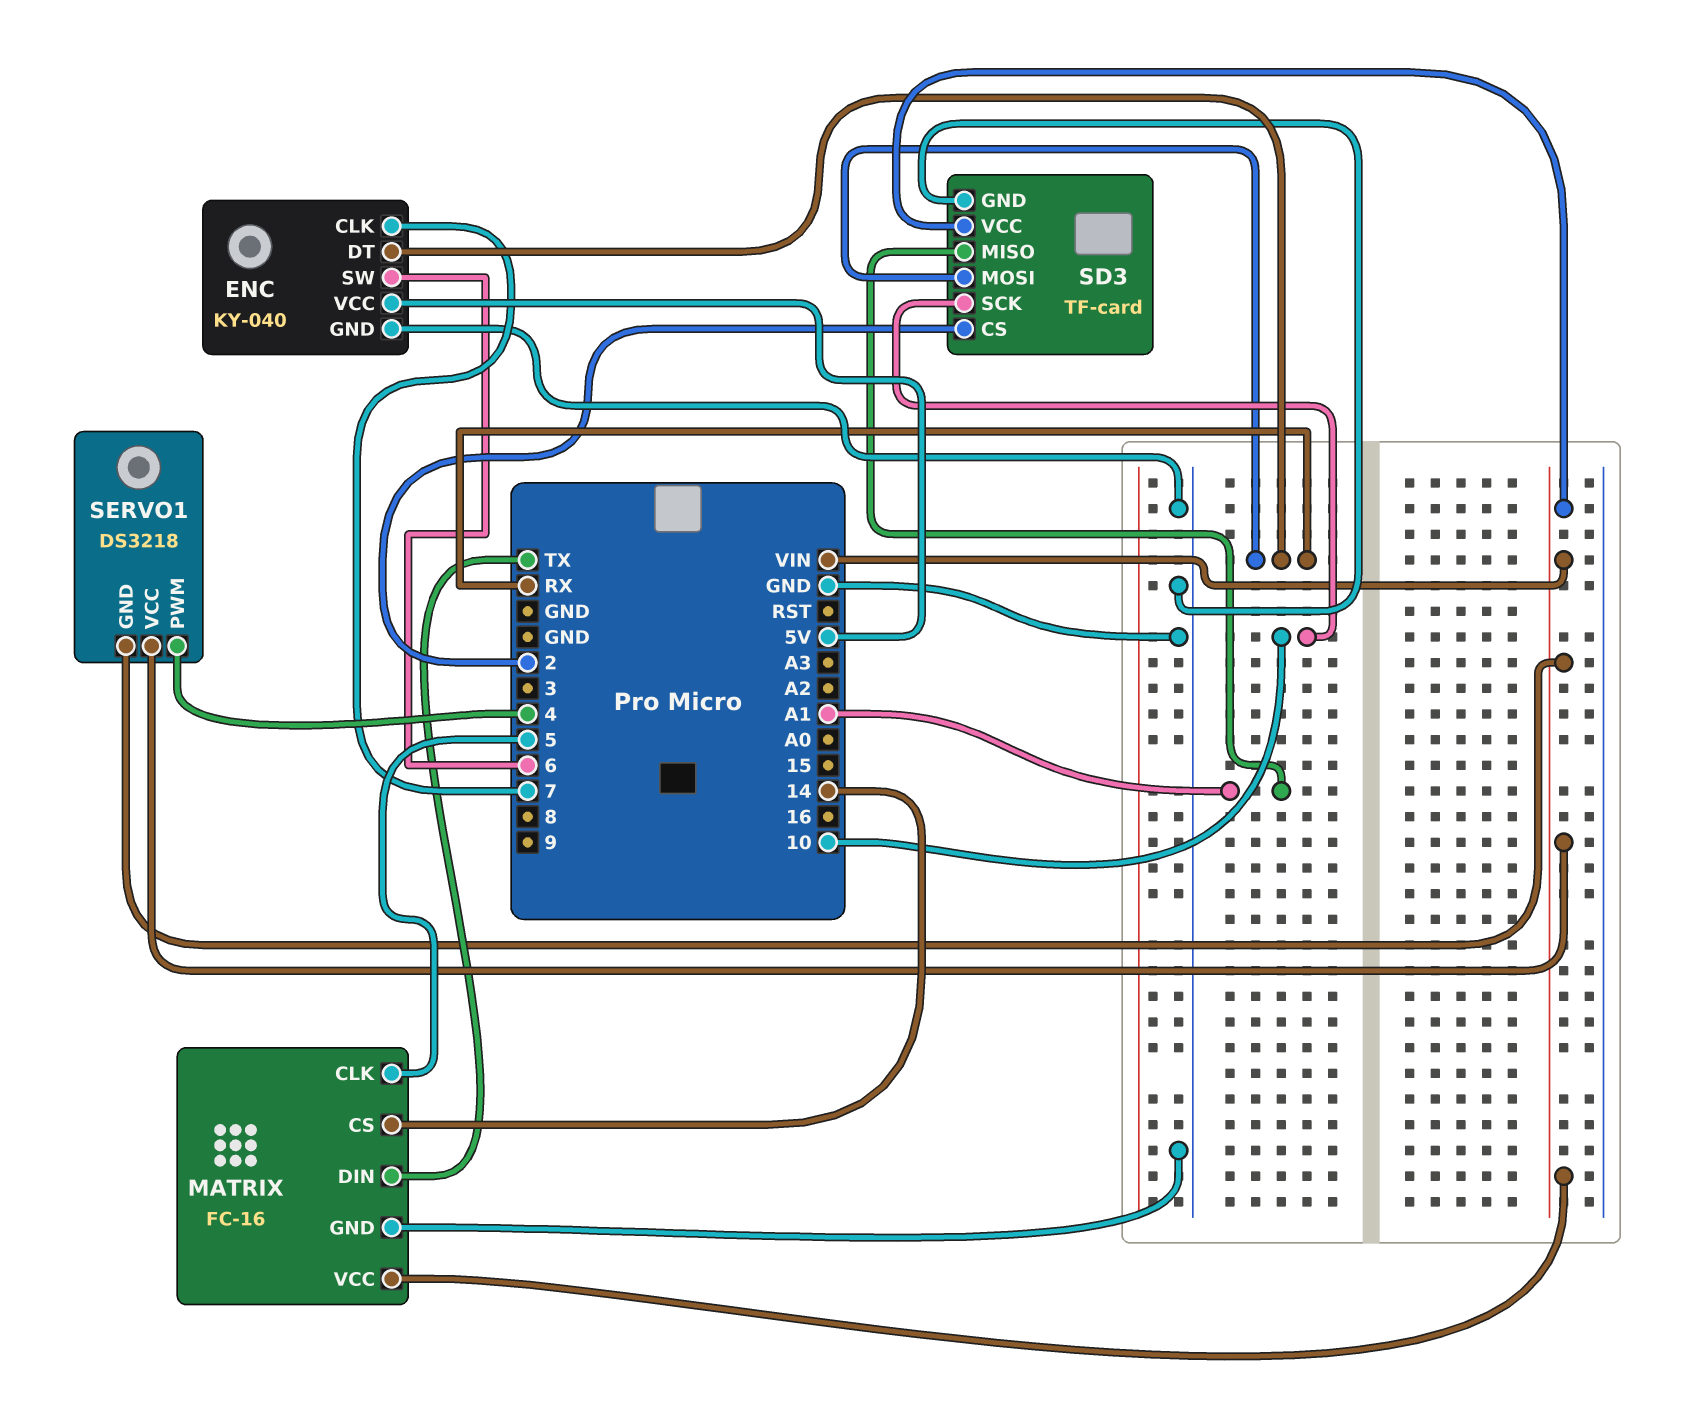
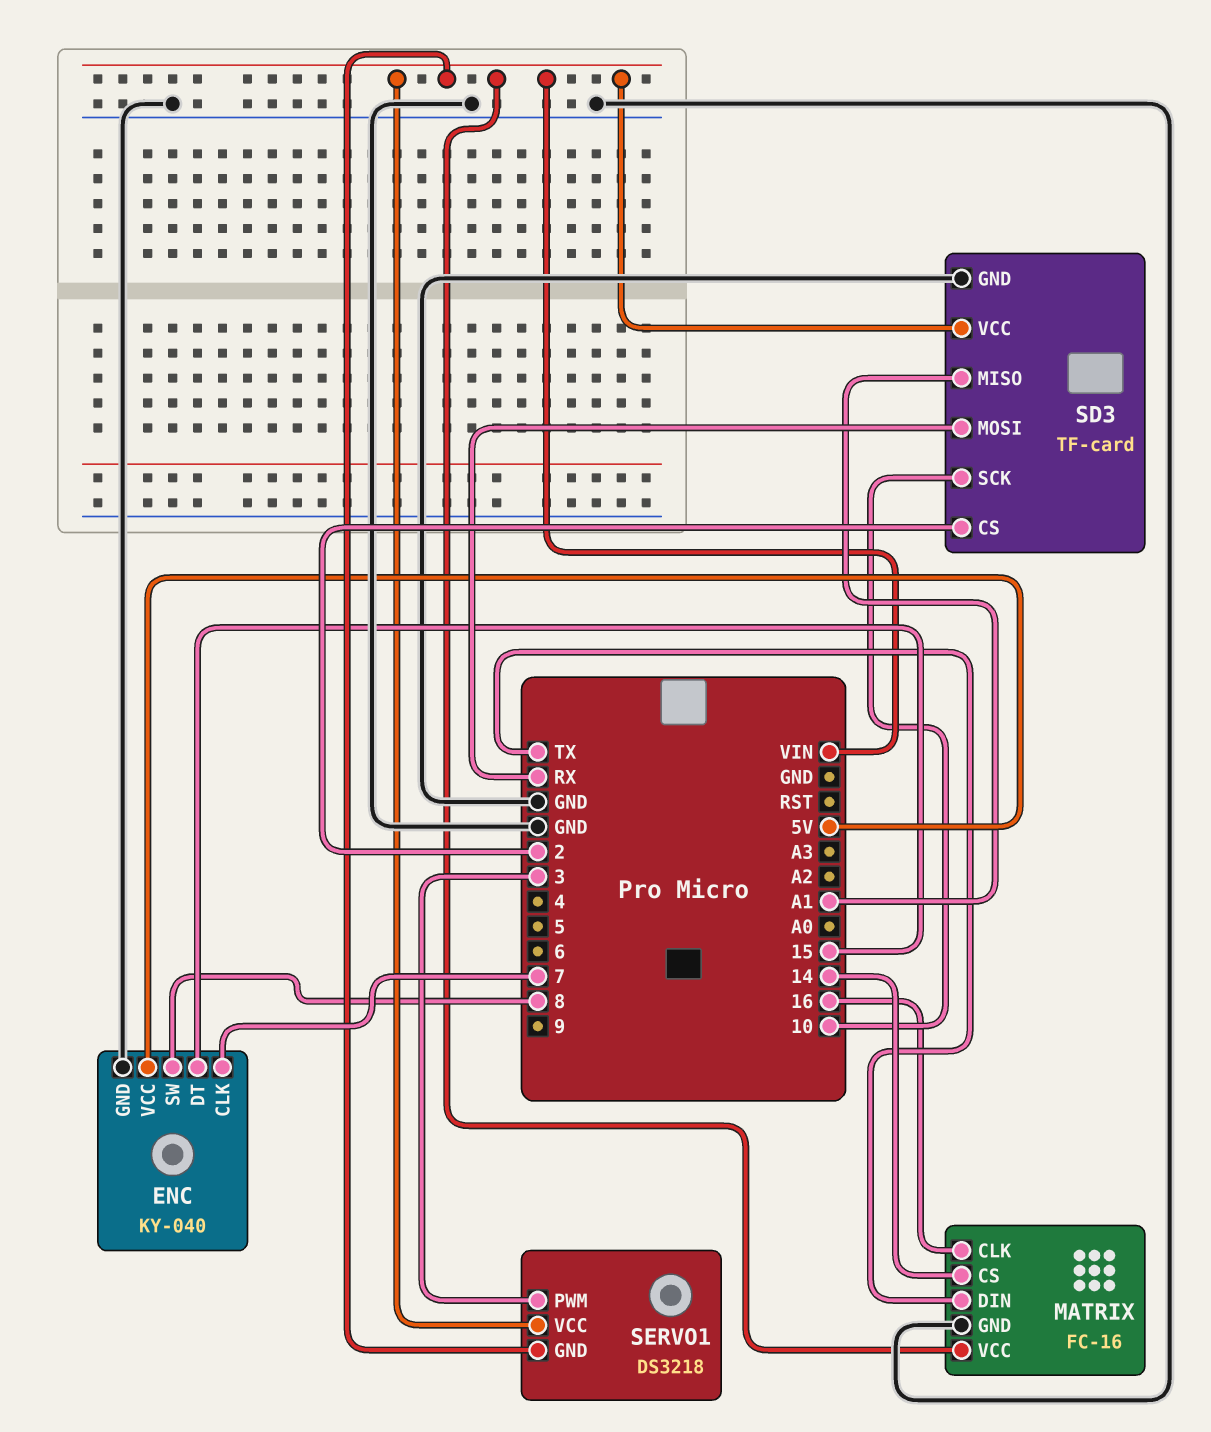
ENC pin DT: RX -> 15
ENC pin SW: 6 -> 8
MATRIX pin CLK: 5 -> 16
SERVO1 pin PWM: 4 -> 3

